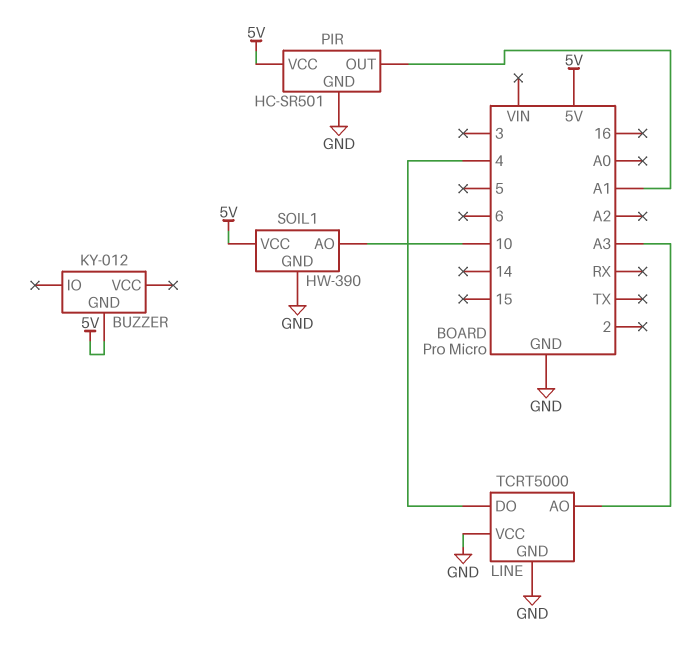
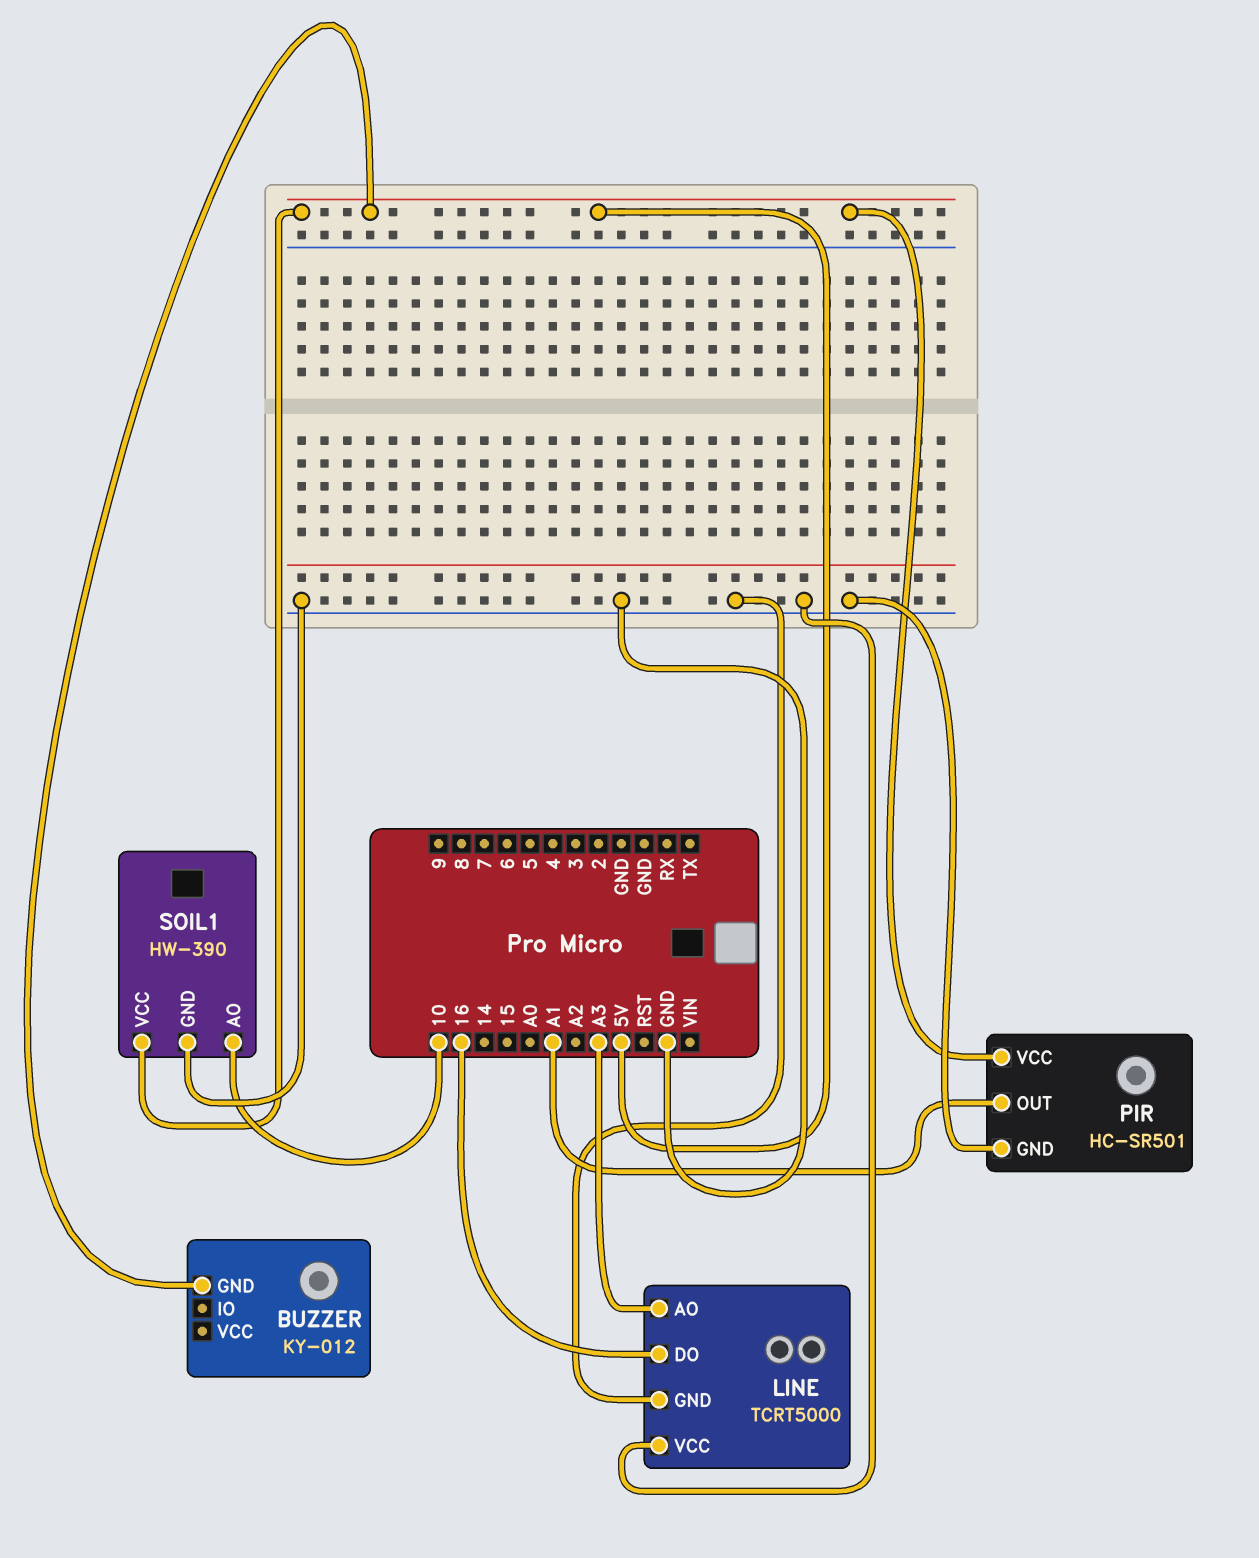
LINE pin DO: 4 -> 16

